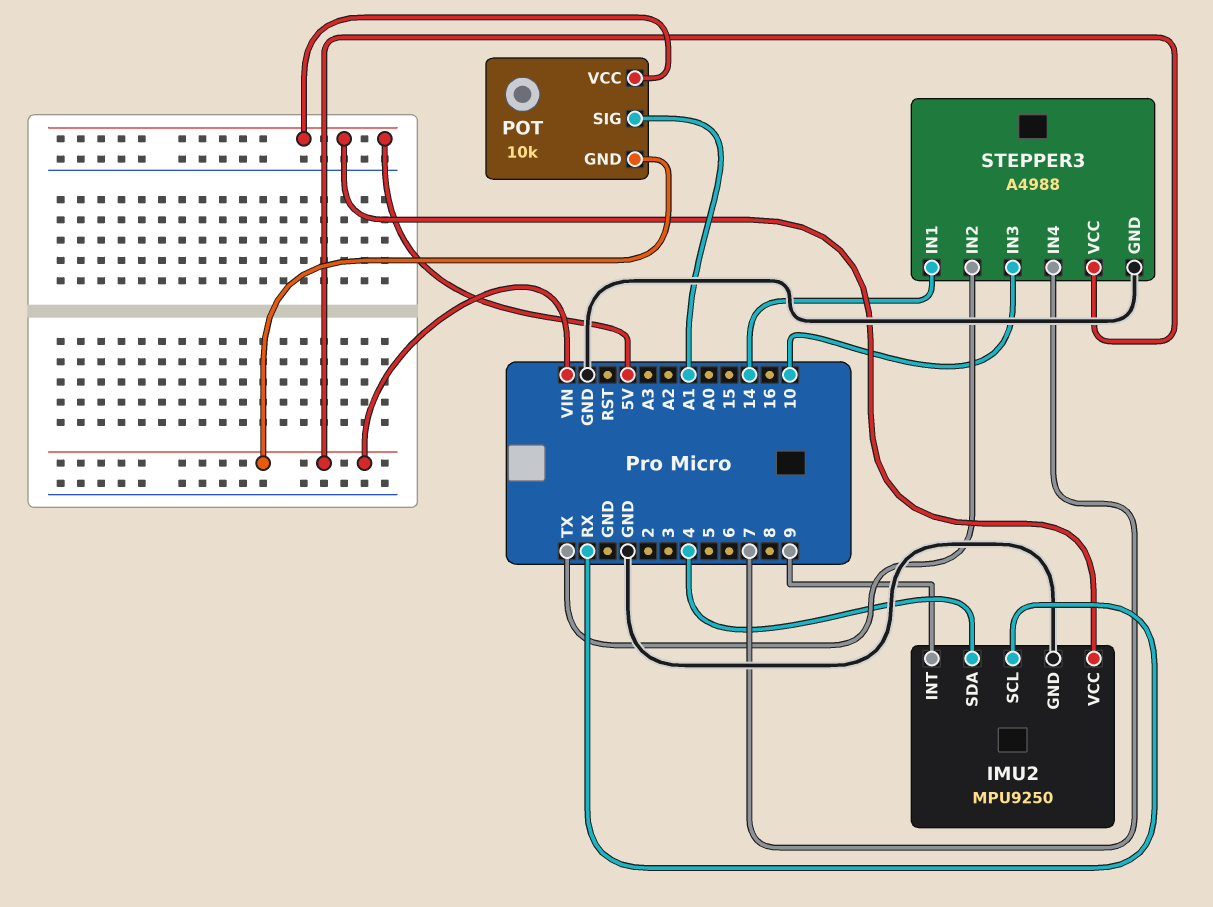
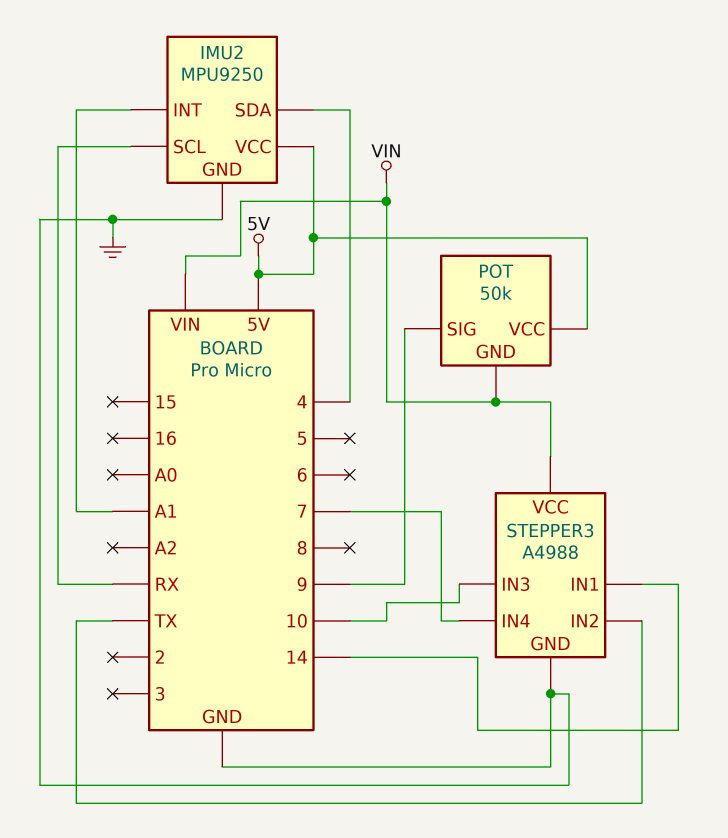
IMU2 pin INT: 9 -> A1
POT: 10k -> 50k
POT pin SIG: A1 -> 9

